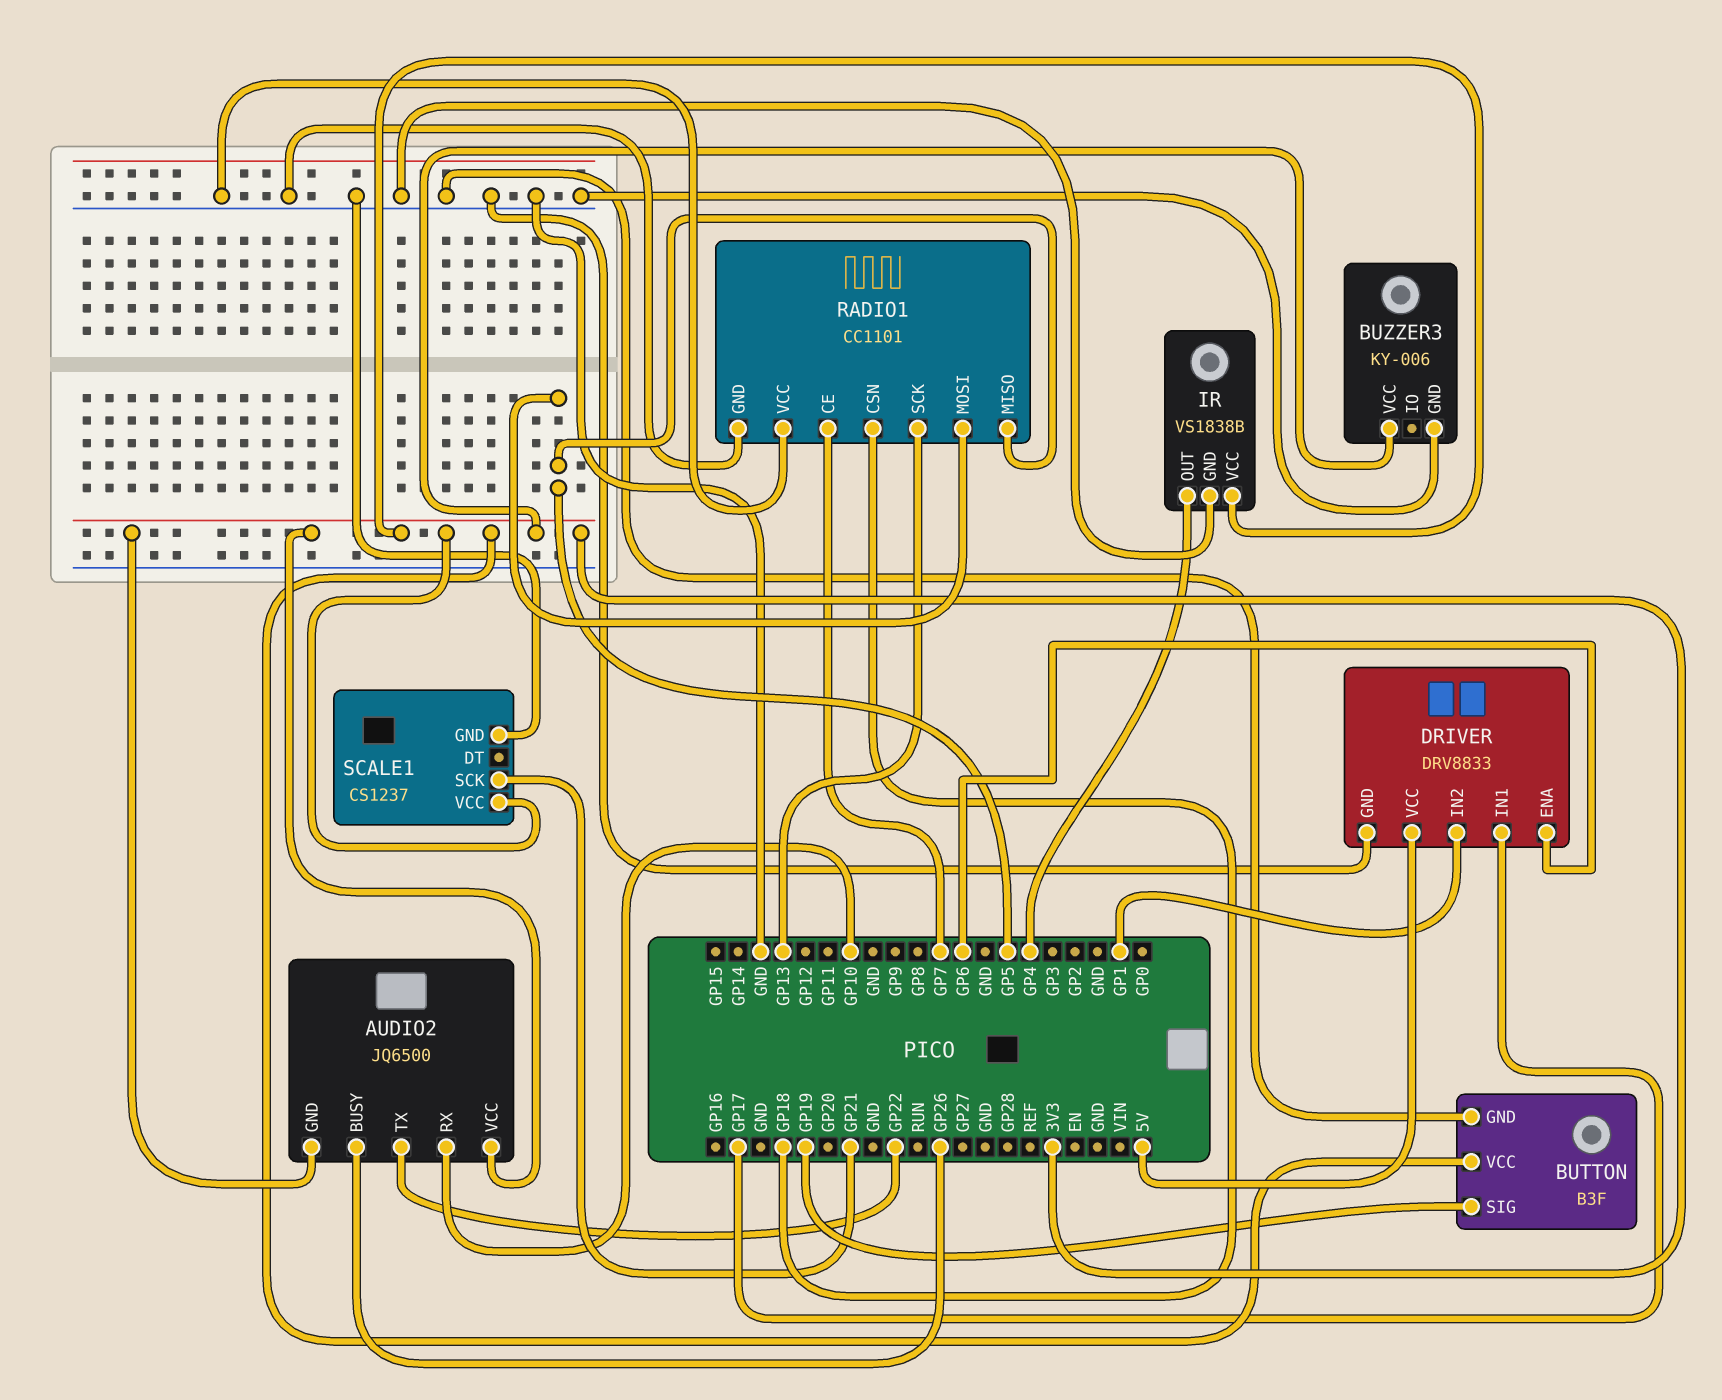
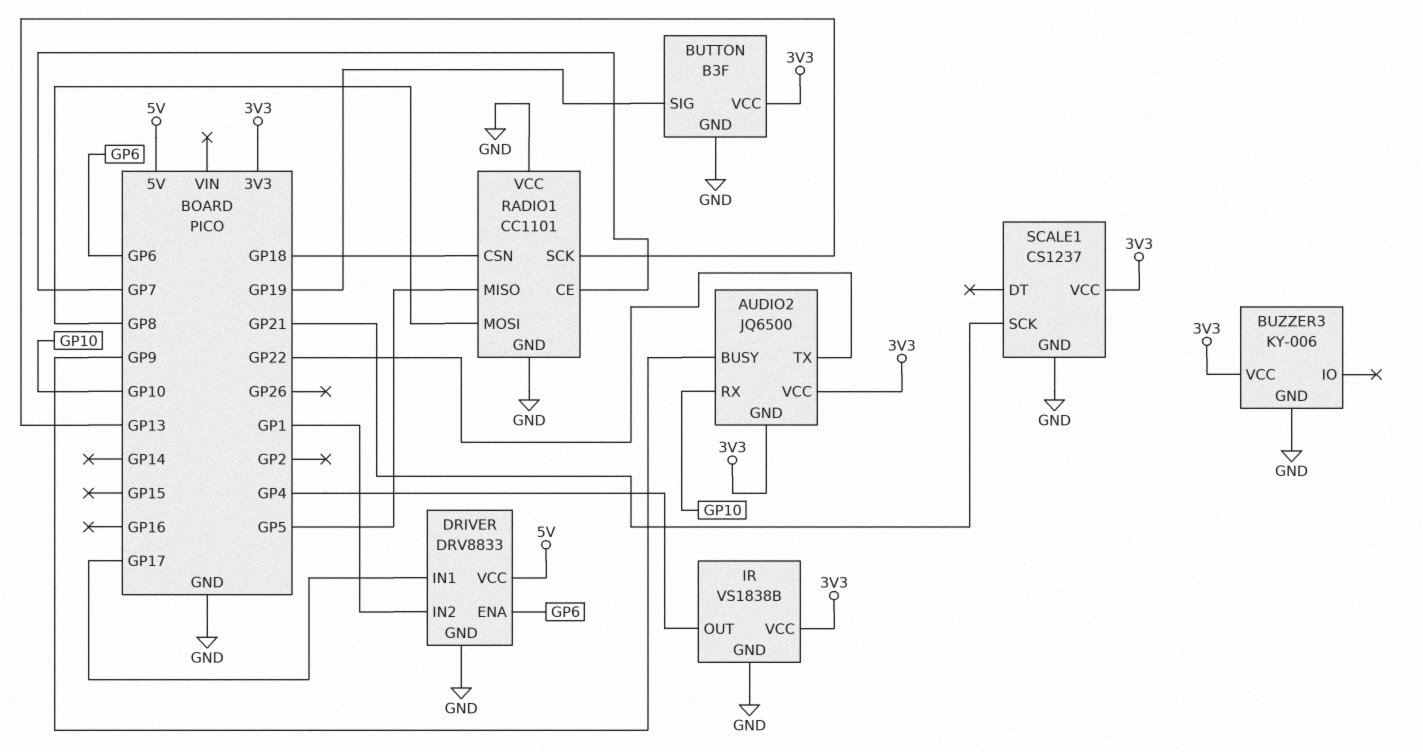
AUDIO2 pin BUSY: GP26 -> GP9
RADIO1 pin MOSI: GP5 -> GP8

